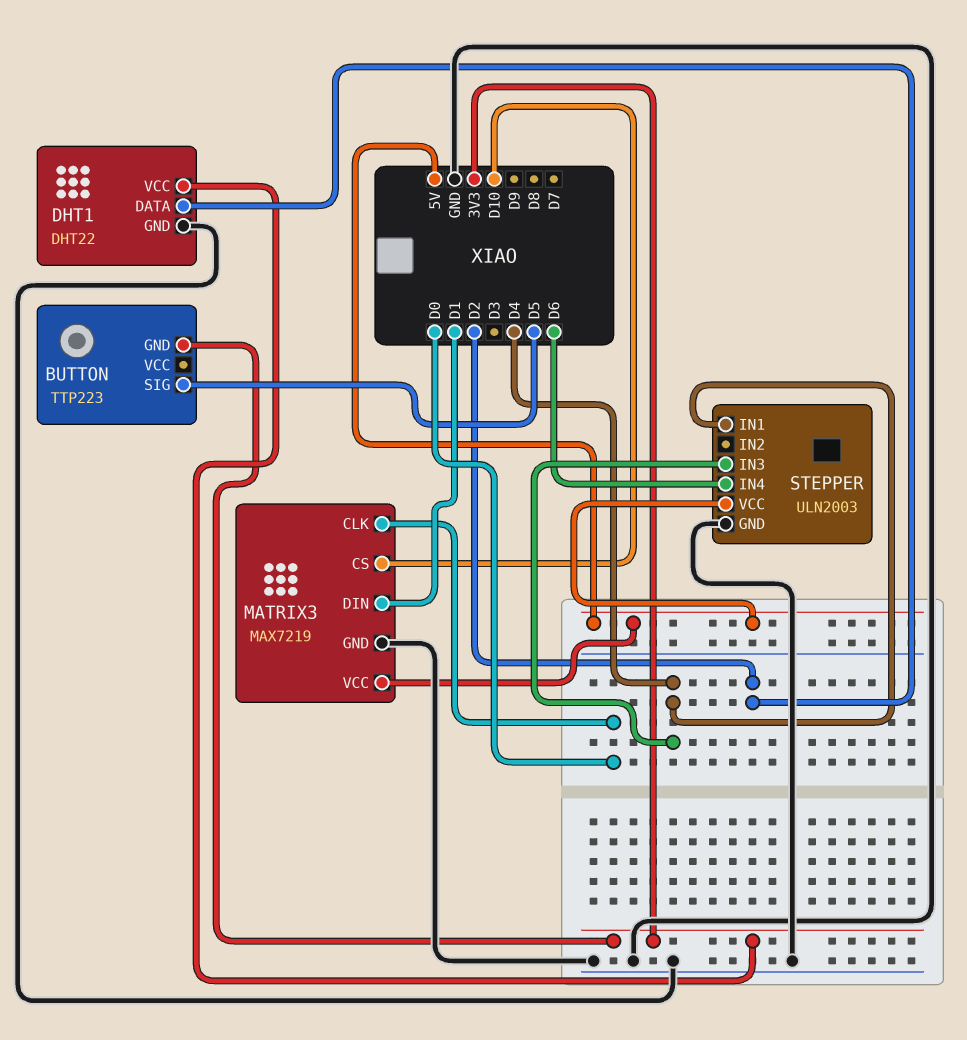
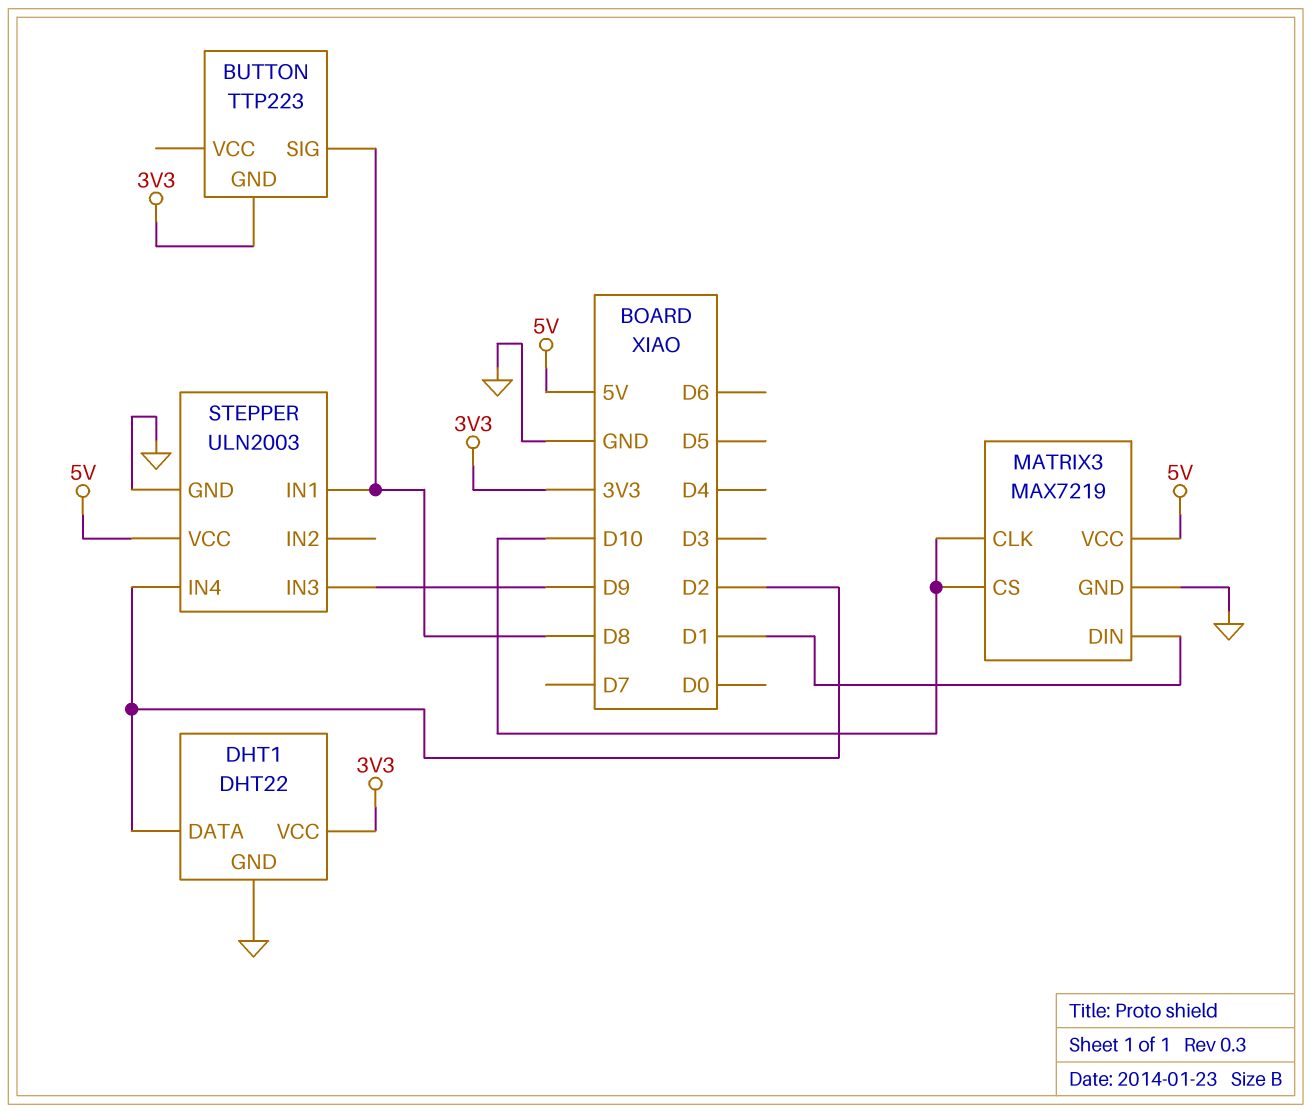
BUTTON pin SIG: D5 -> D8
MATRIX3 pin CLK: D0 -> D10
STEPPER pin IN1: D4 -> D8
STEPPER pin IN3: D4 -> D9
STEPPER pin IN4: D6 -> D2

